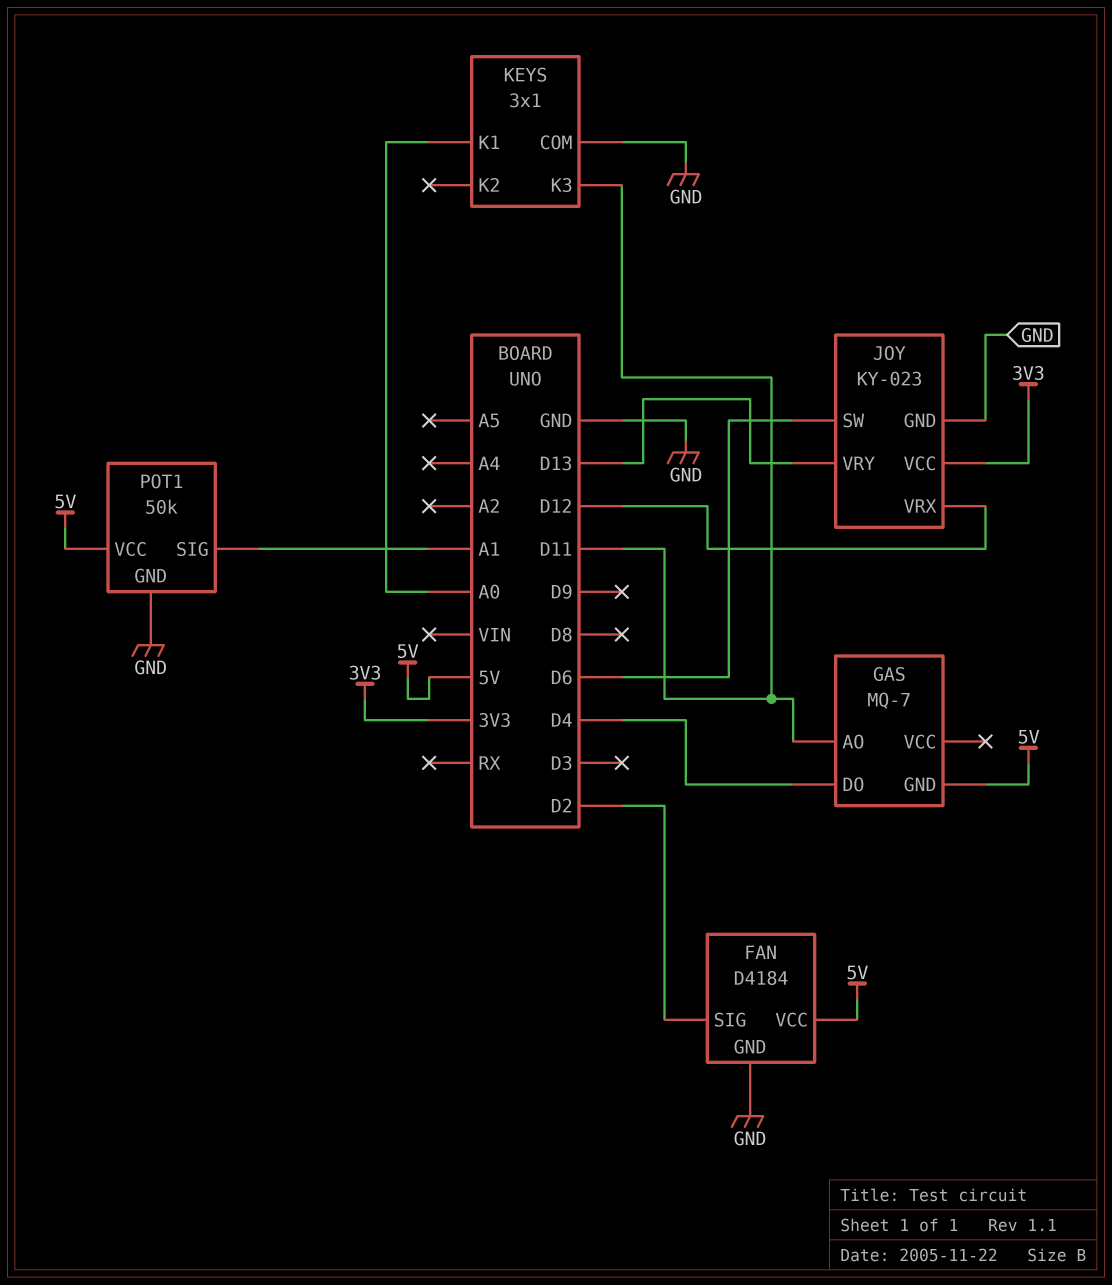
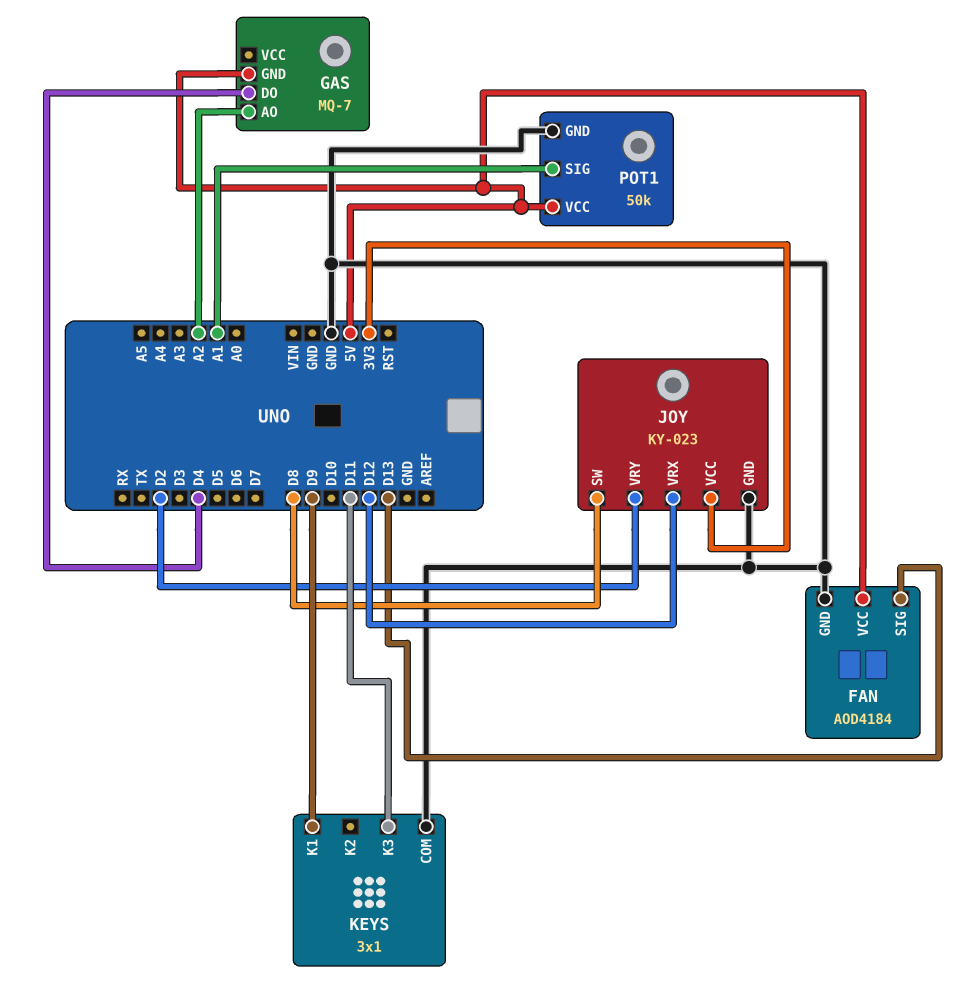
FAN: D4184 -> AOD4184
FAN pin SIG: D2 -> D13
GAS pin AO: D11 -> A2
JOY pin SW: D6 -> D8
JOY pin VRY: D13 -> D2
KEYS pin K1: A0 -> D9

